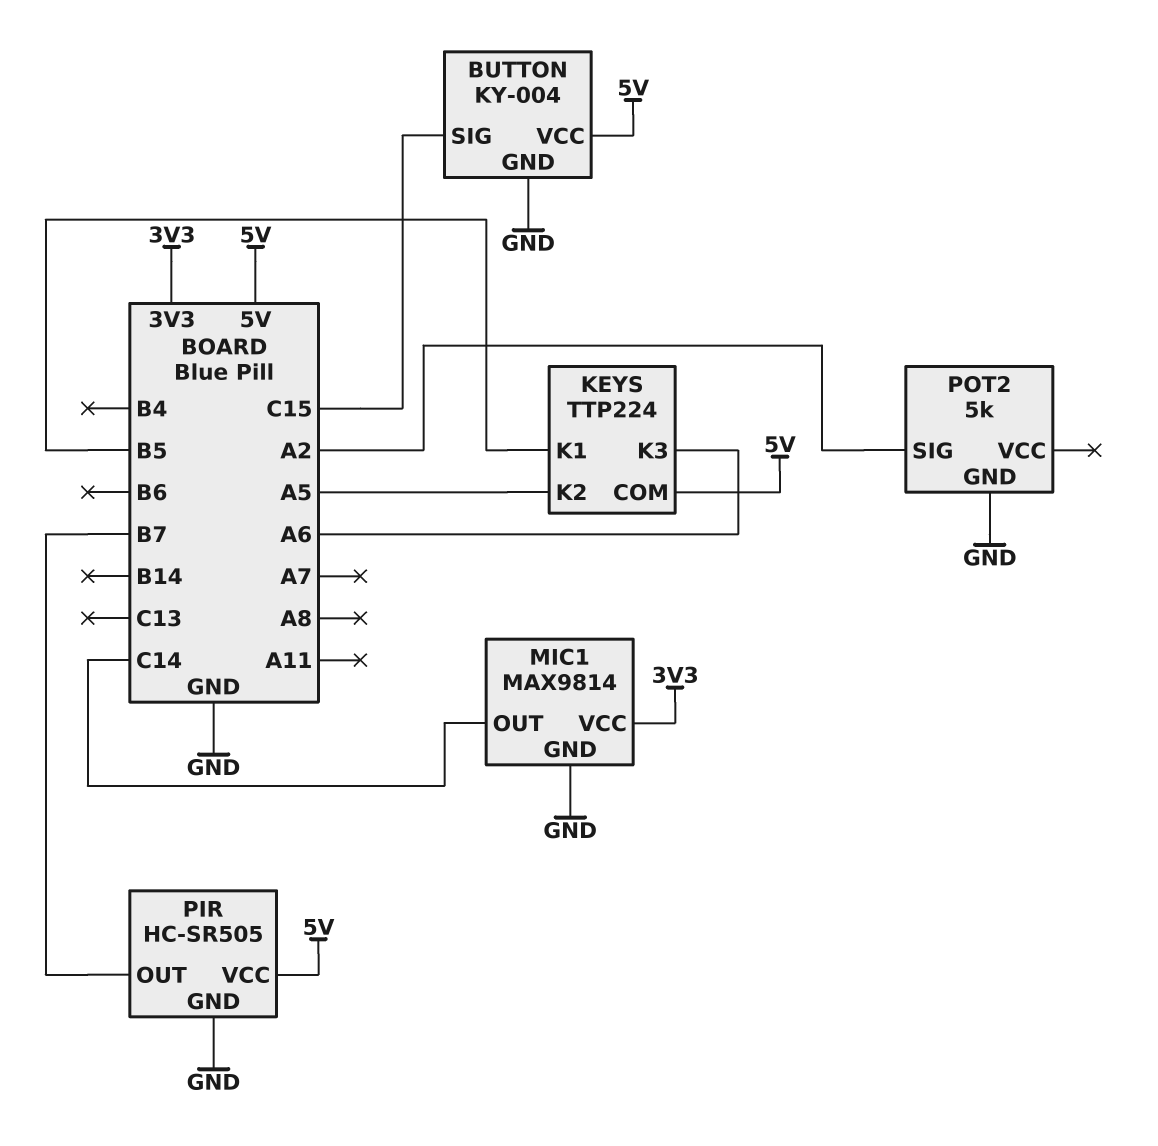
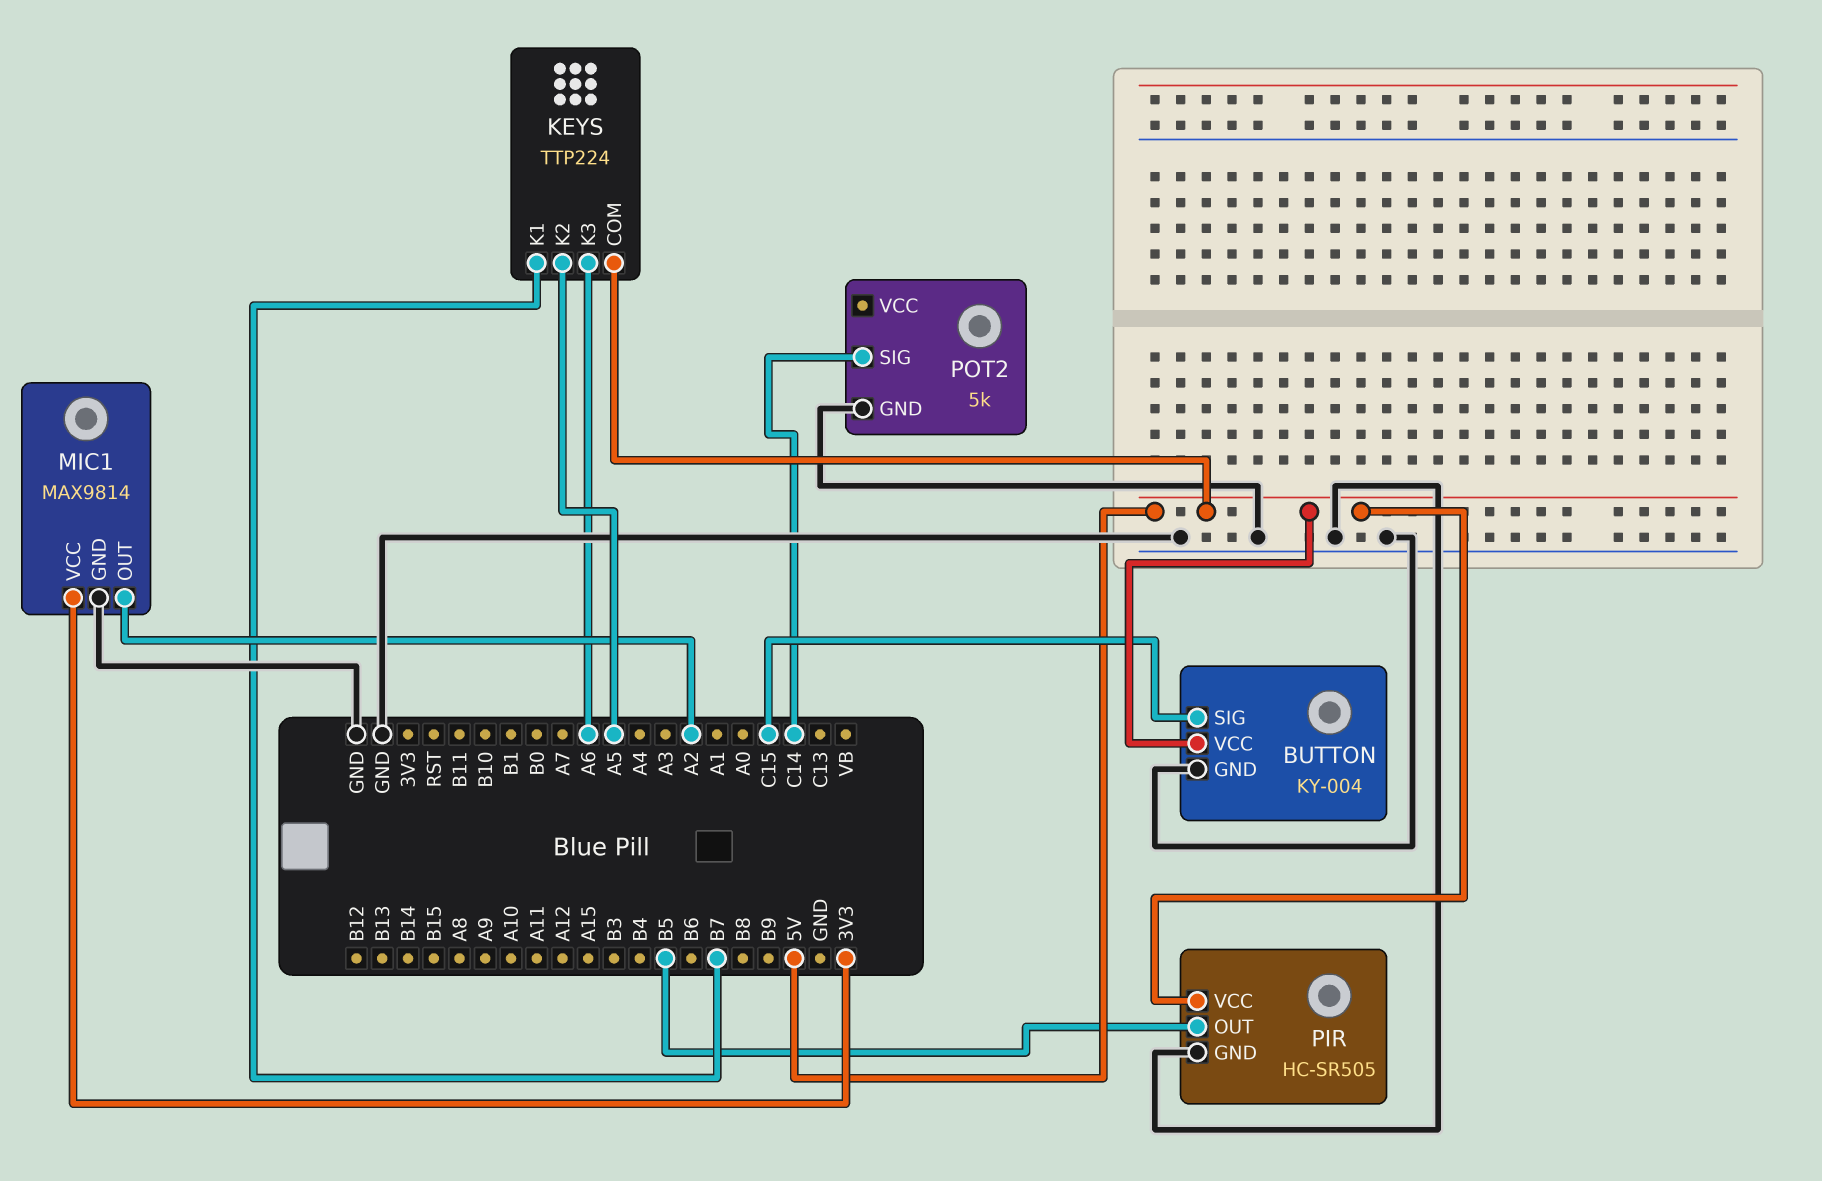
KEYS pin K1: B5 -> B7
MIC1 pin OUT: C14 -> A2
PIR pin OUT: B7 -> B5
POT2 pin SIG: A2 -> C14

